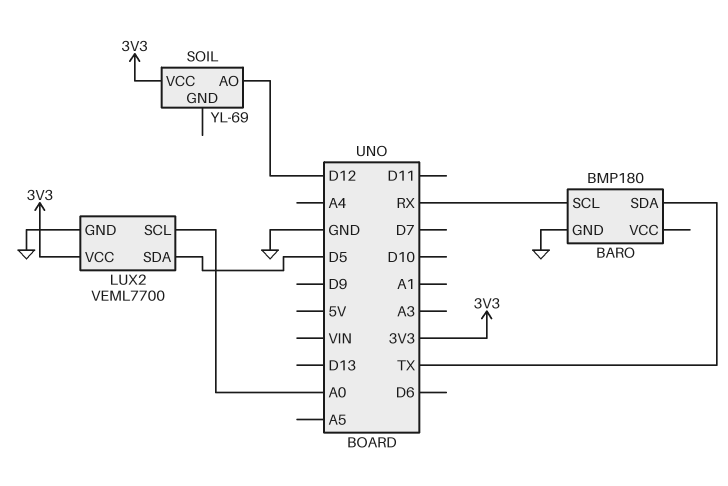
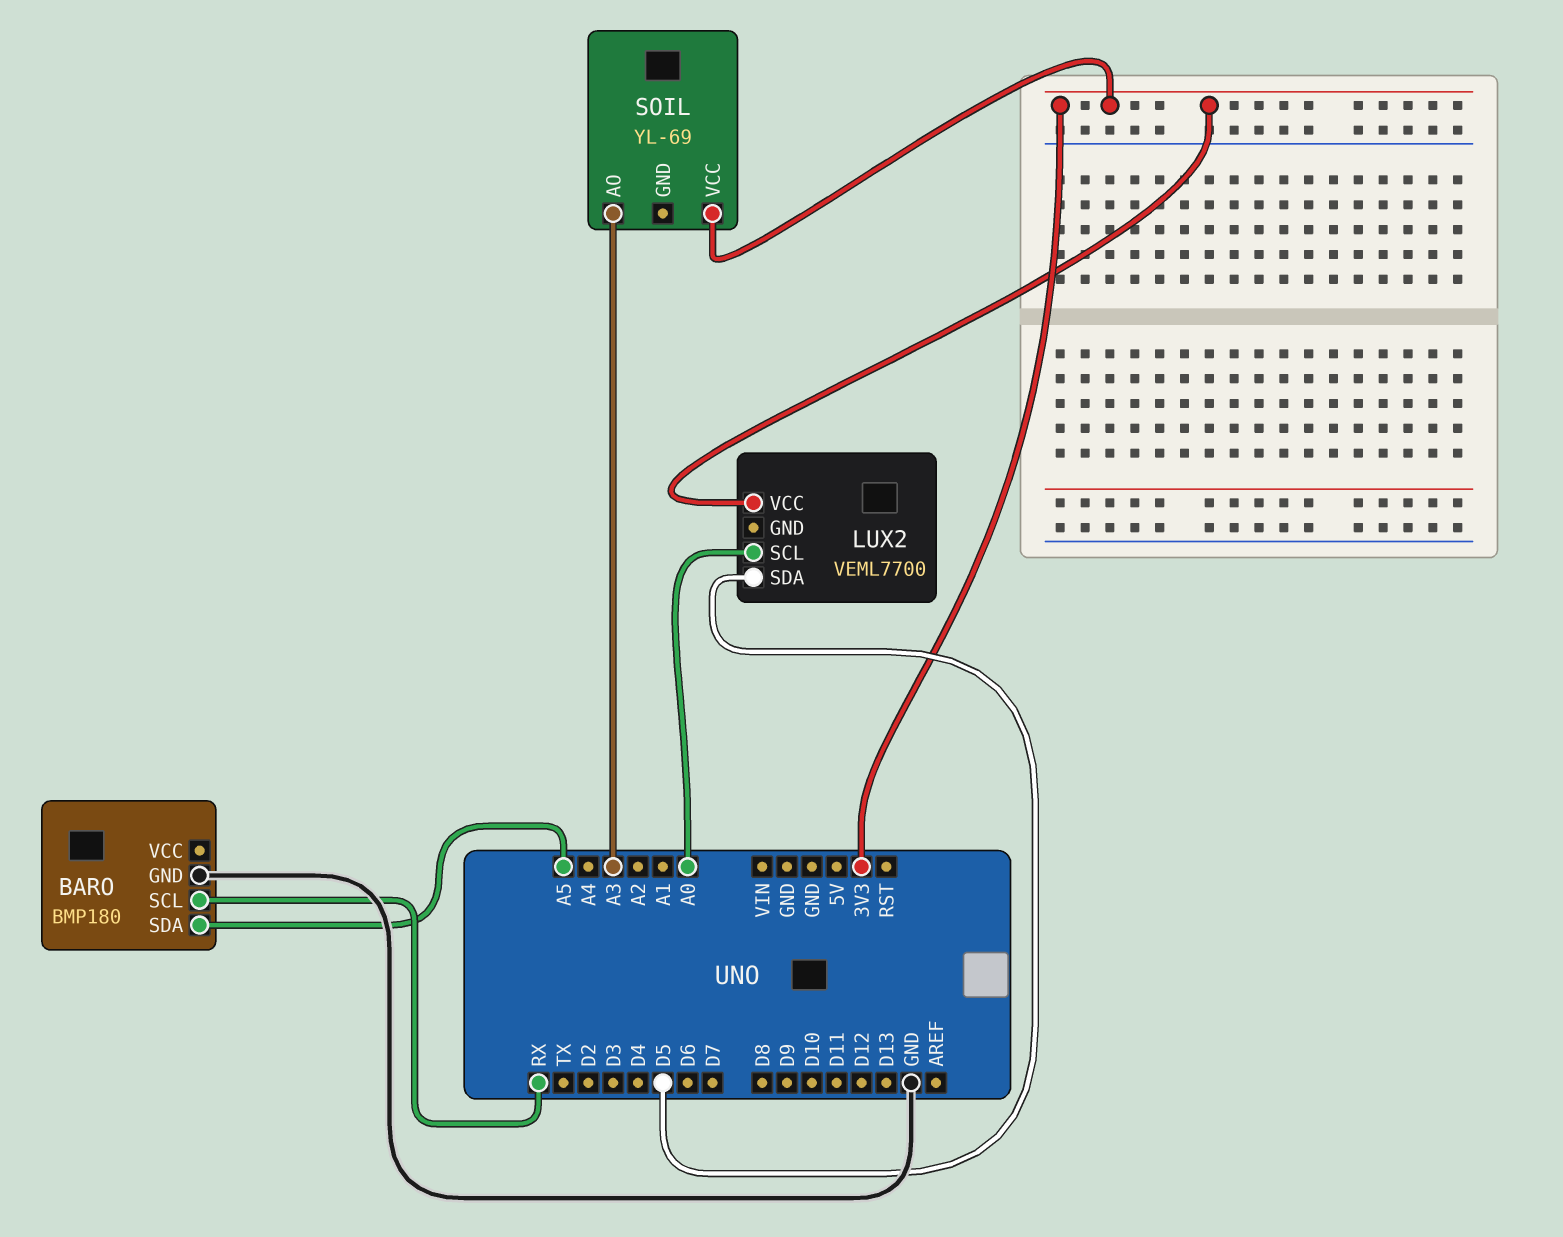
BARO pin SDA: TX -> A5
LUX2 pin GND: GND -> none
SOIL pin AO: D12 -> A3

